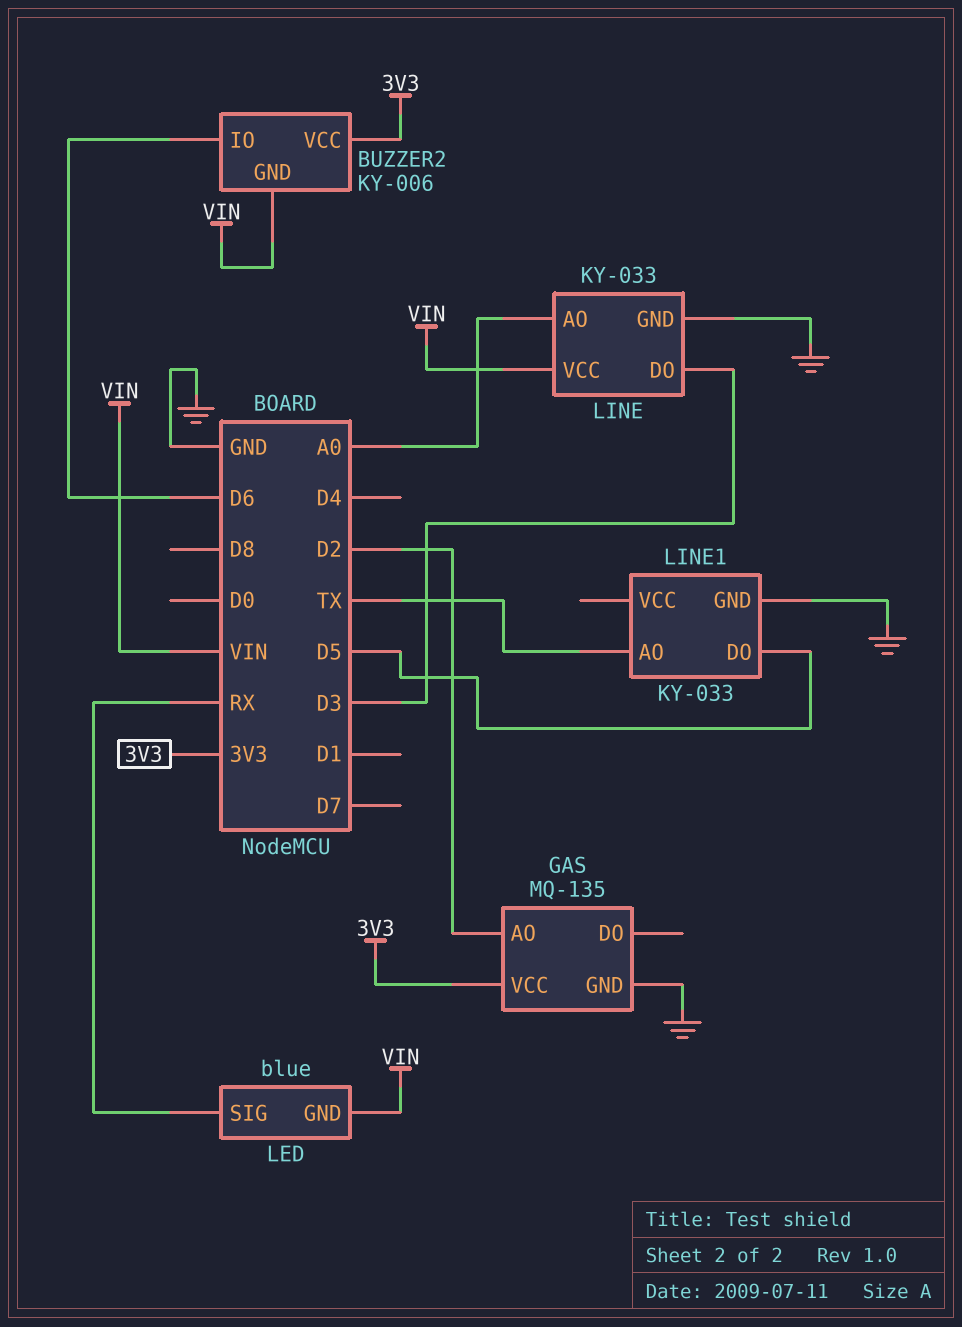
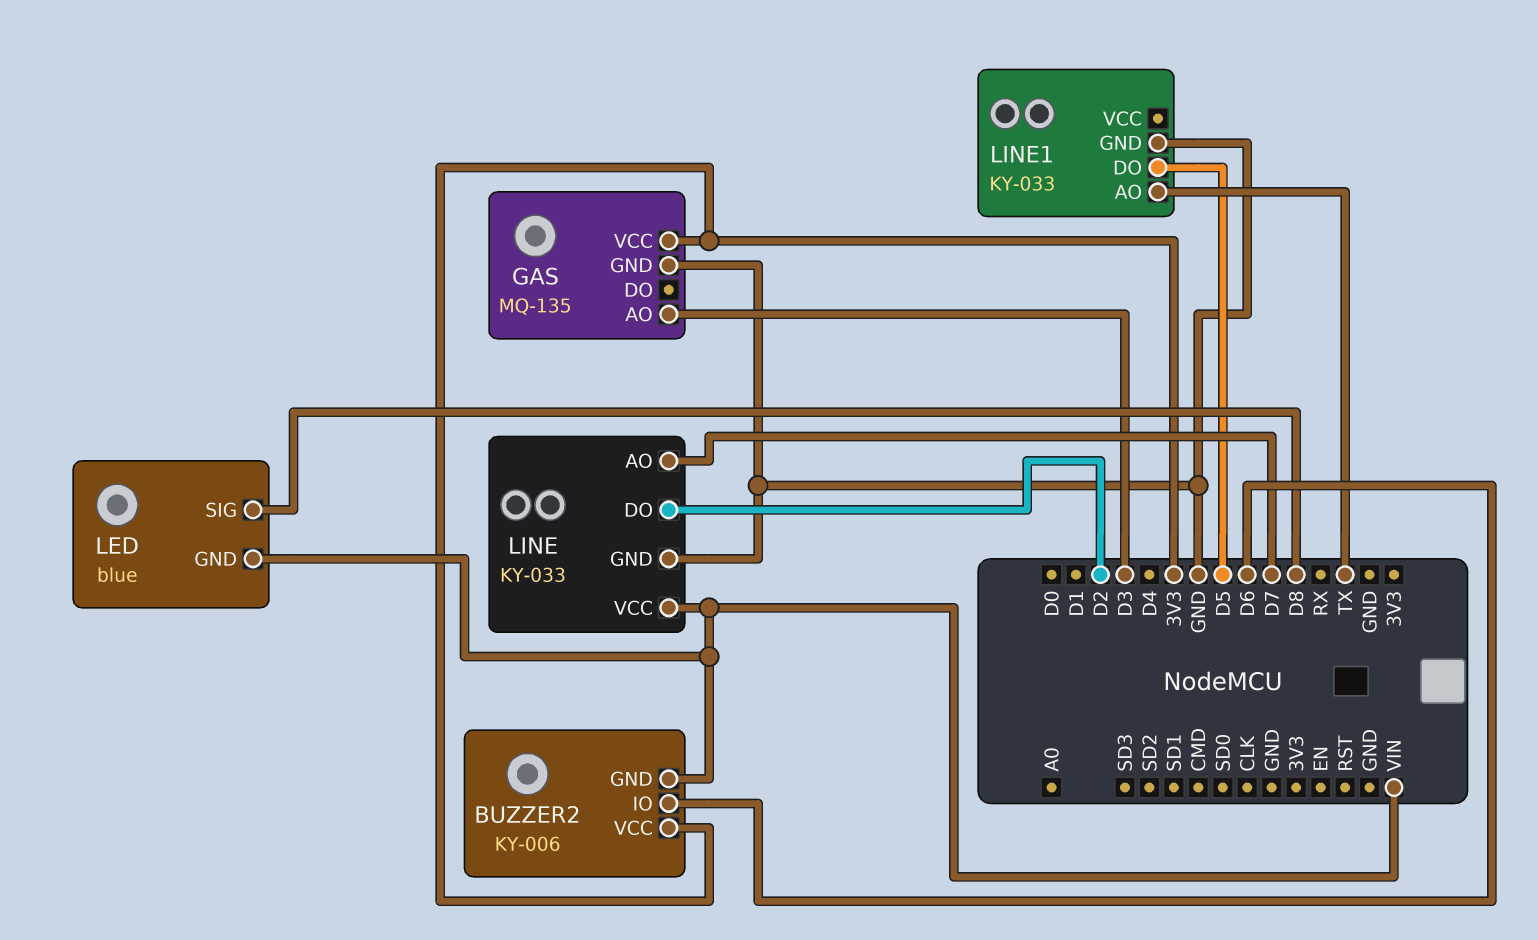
GAS pin AO: D2 -> D3
LED pin SIG: RX -> D8
LINE pin AO: A0 -> D7
LINE pin DO: D3 -> D2

